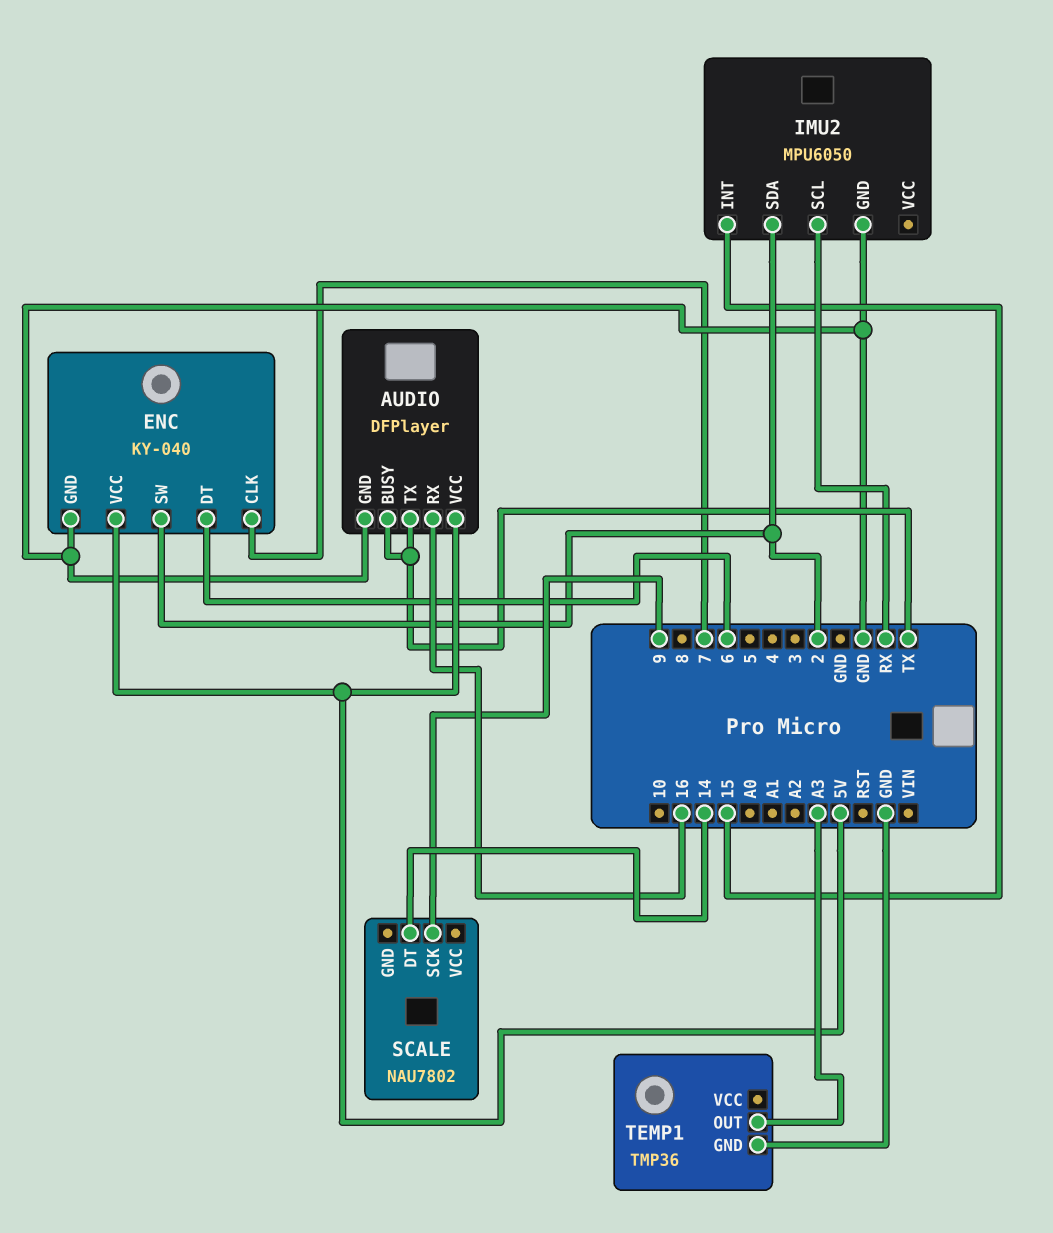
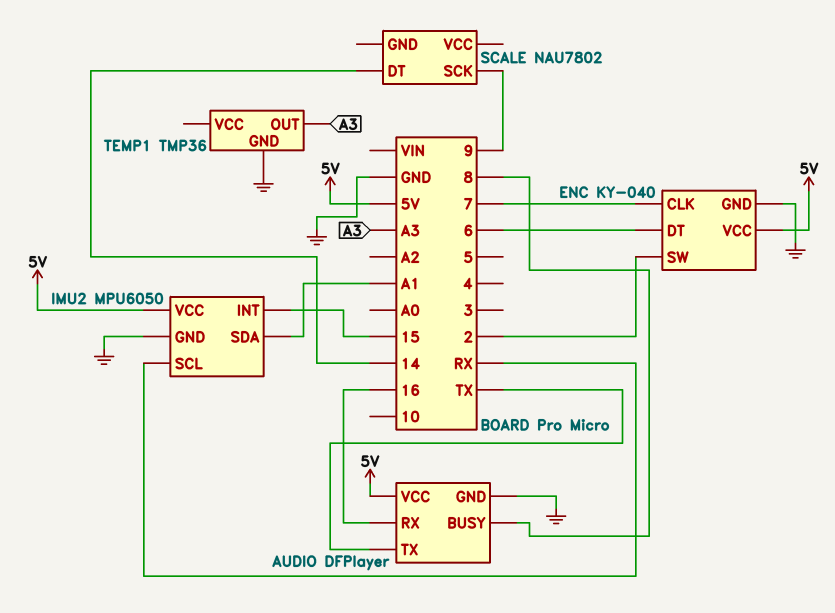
AUDIO pin BUSY: TX -> 8
IMU2 pin SDA: 2 -> A1
IMU2 pin VCC: none -> 5V

